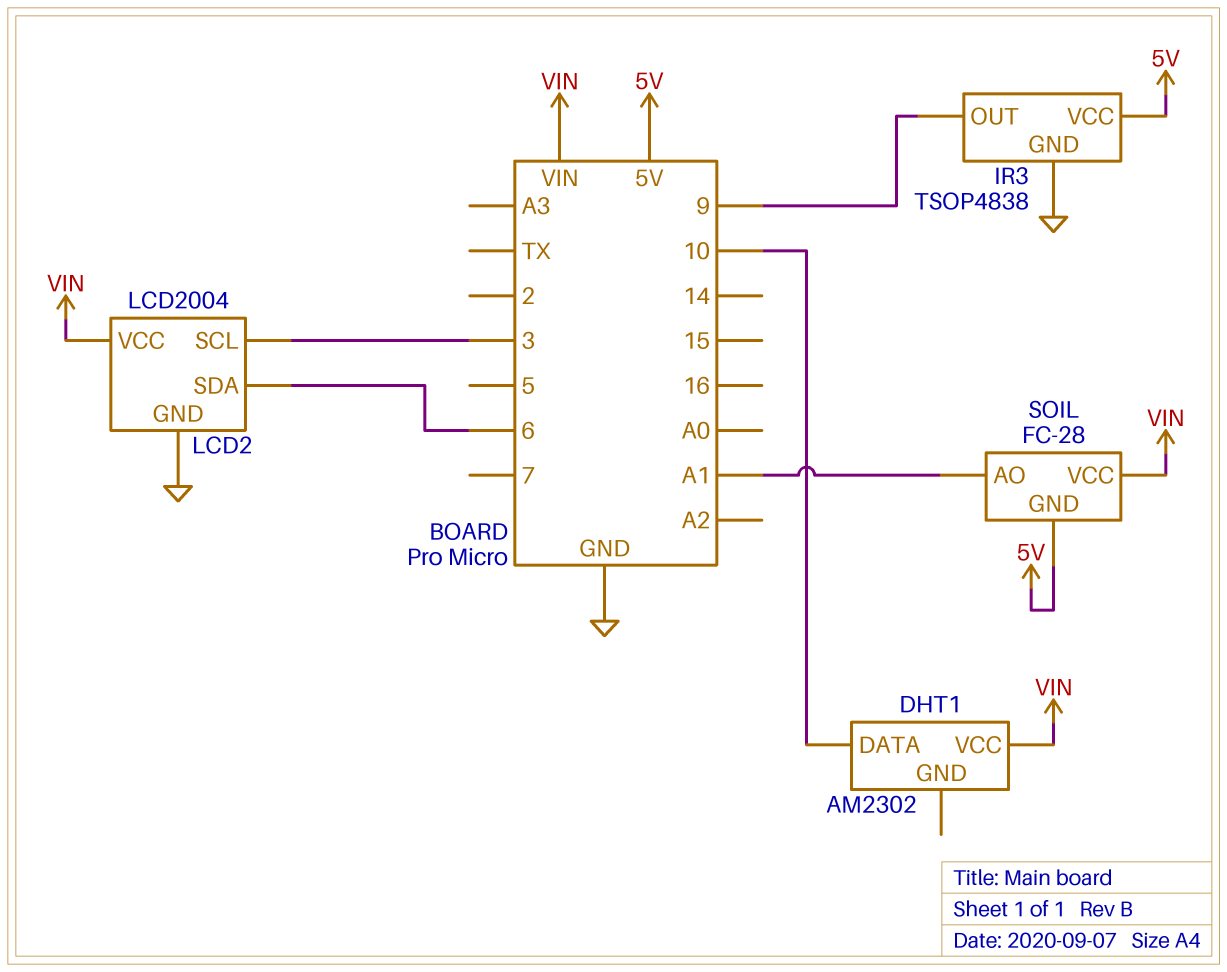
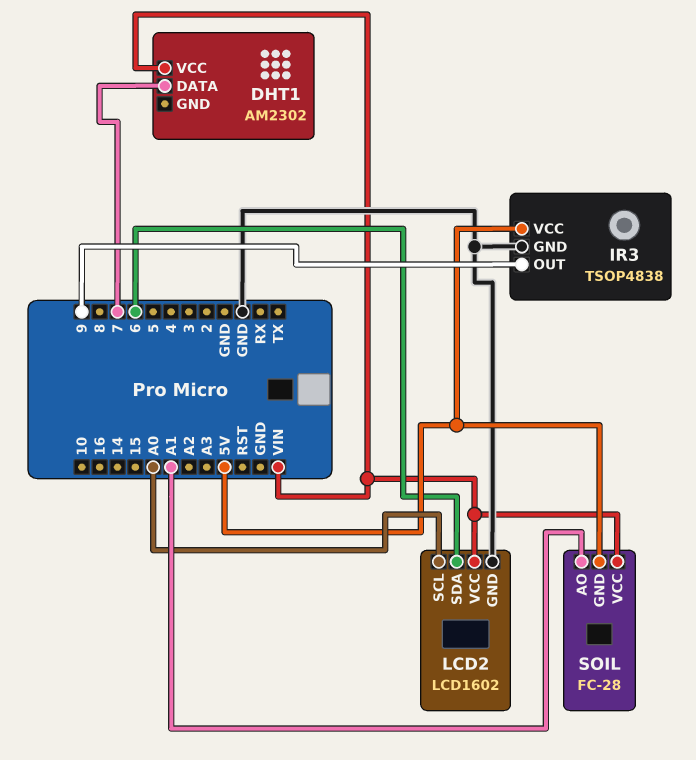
DHT1 pin DATA: 10 -> 7
LCD2: LCD2004 -> LCD1602
LCD2 pin SCL: 3 -> A0

